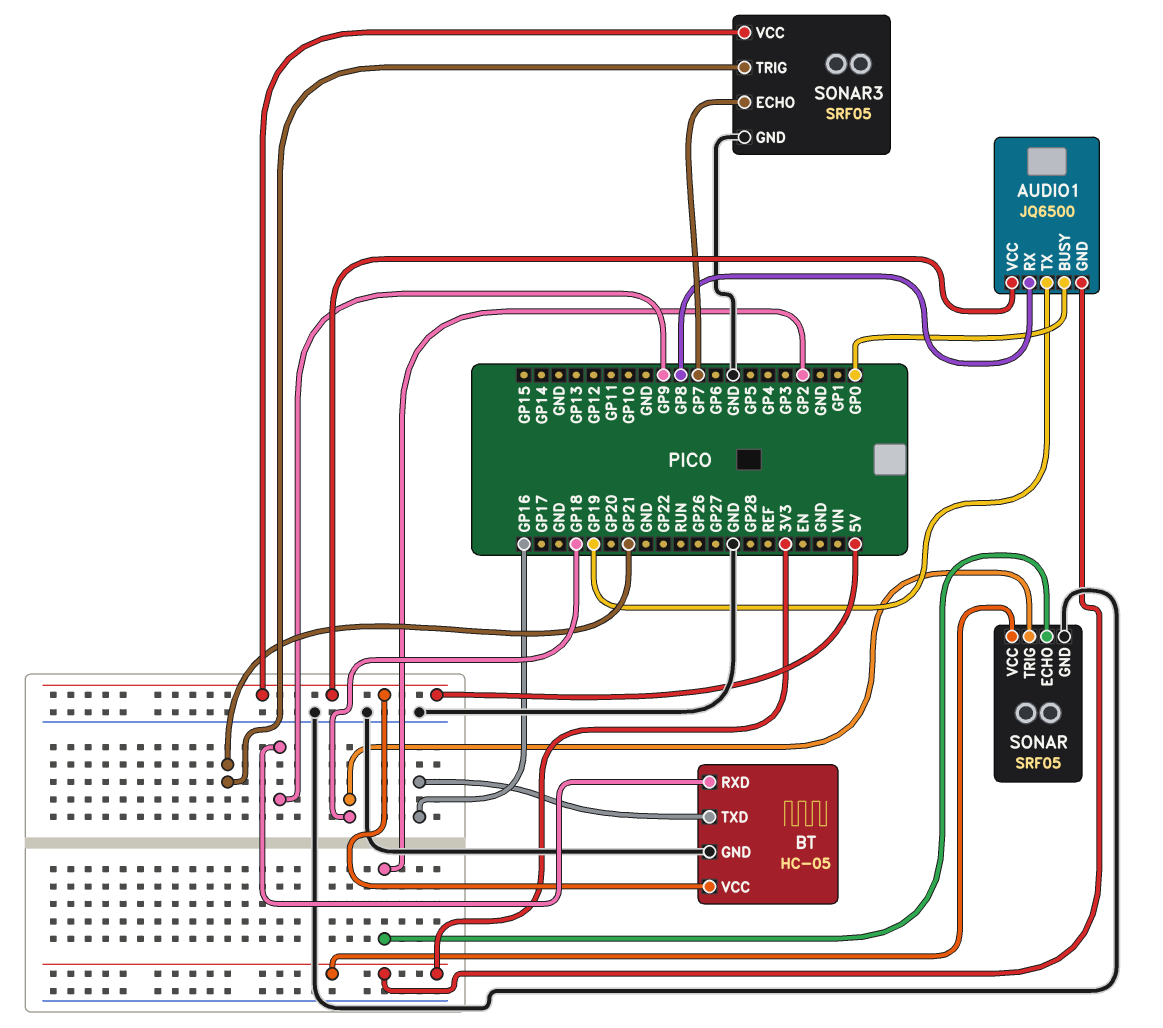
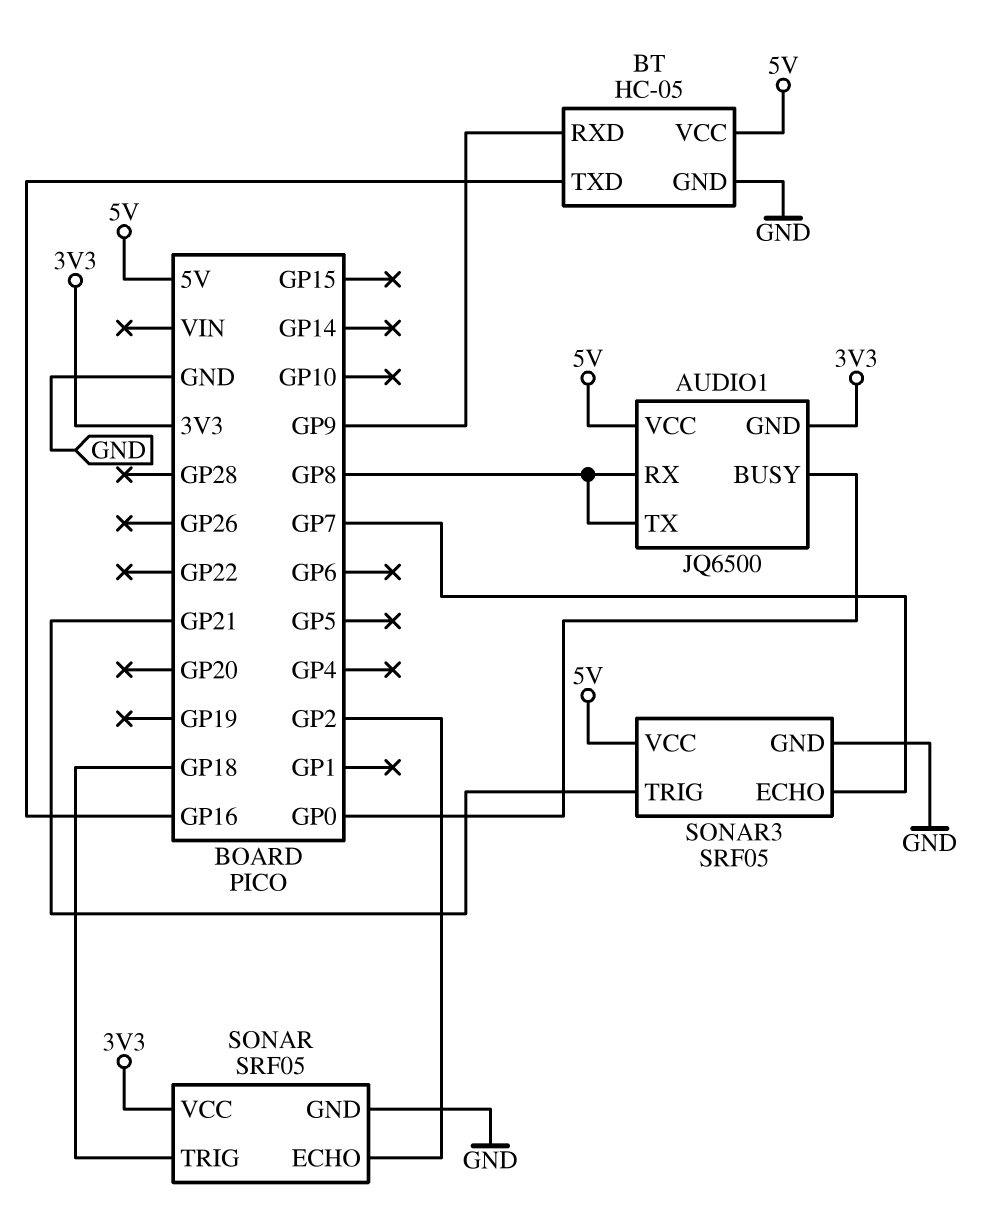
AUDIO1 pin TX: GP19 -> GP8

